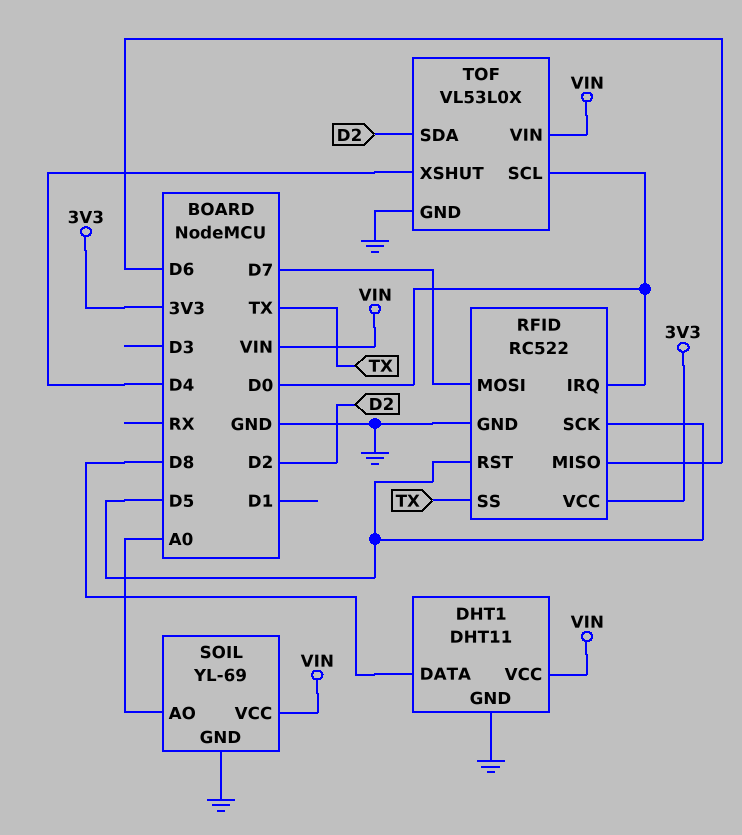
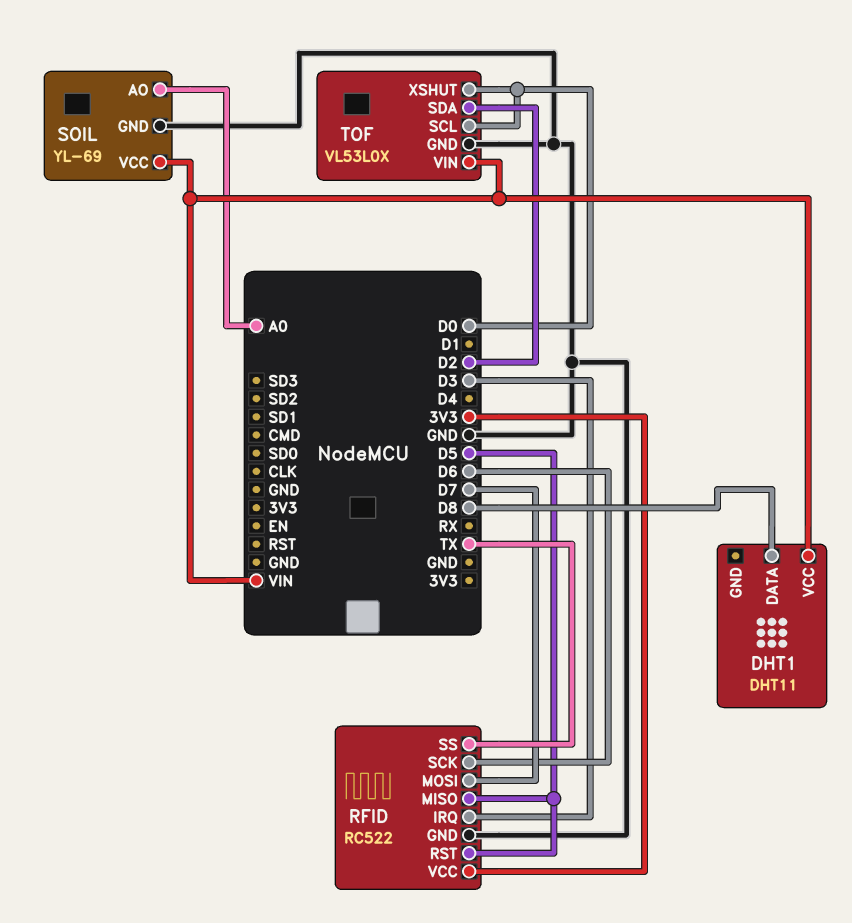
DHT1 pin GND: GND -> none
RFID pin IRQ: D0 -> D3
RFID pin MISO: D6 -> D5
RFID pin SCK: D5 -> D6
TOF pin XSHUT: D4 -> D0

